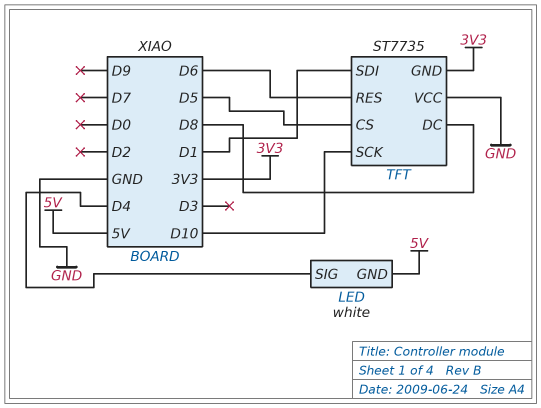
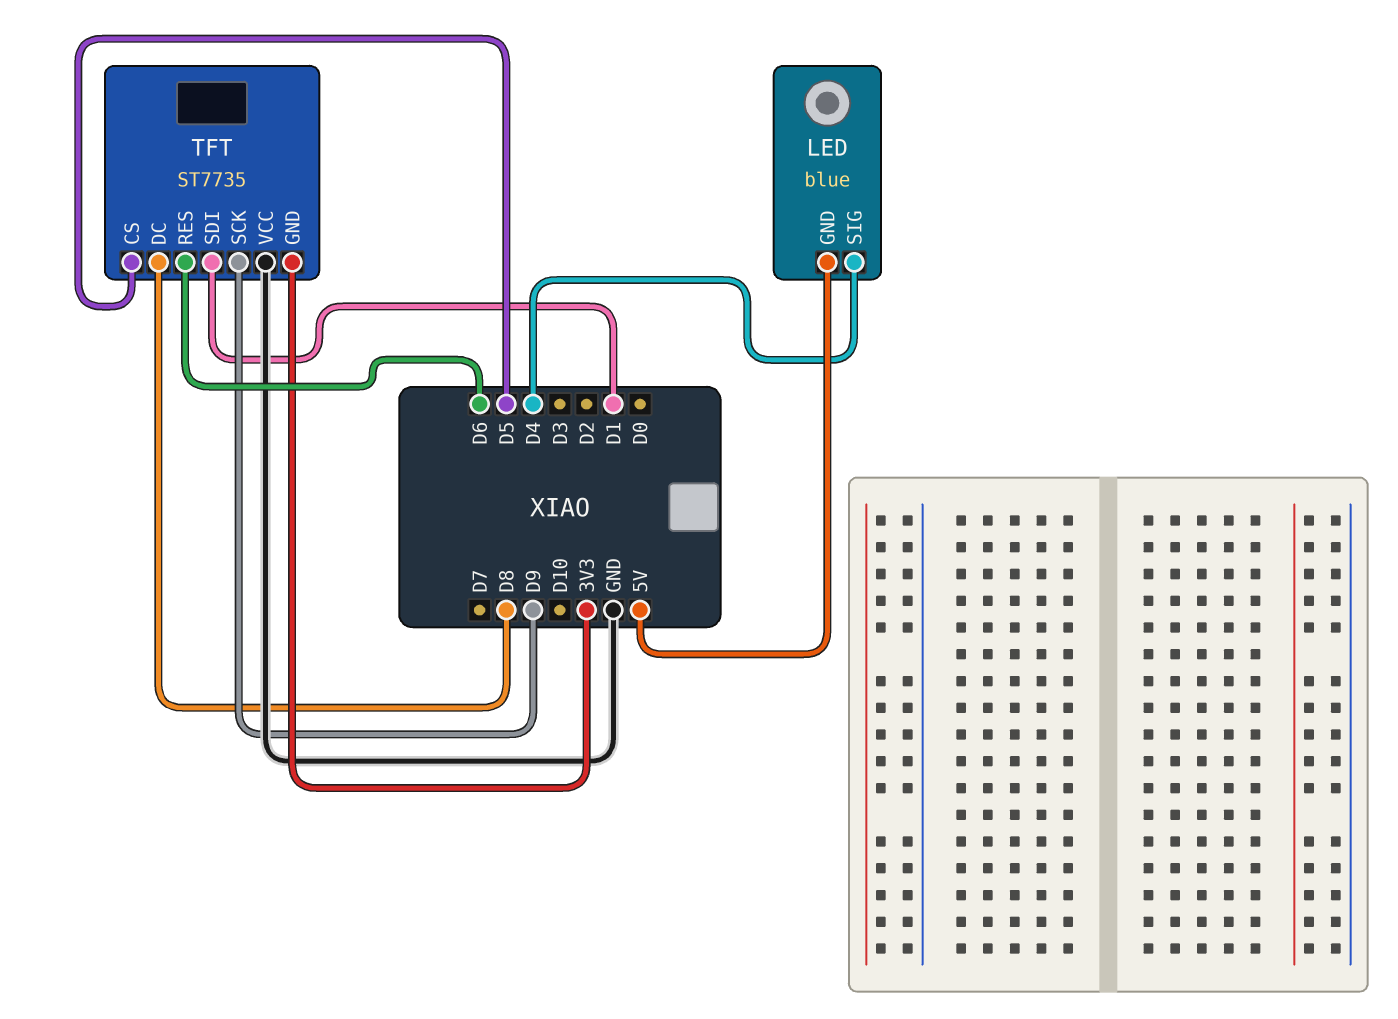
LED: white -> blue
TFT pin SCK: D10 -> D9

